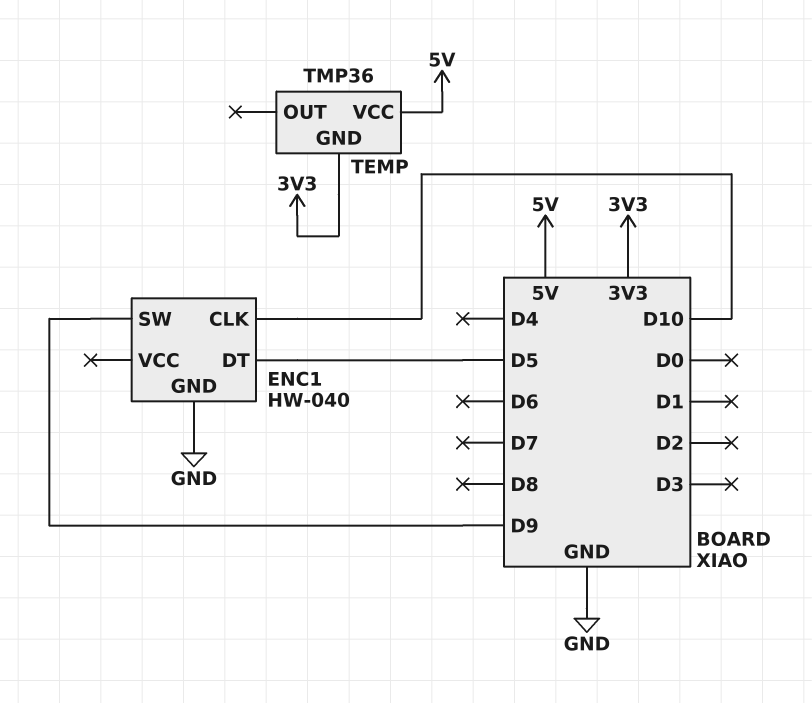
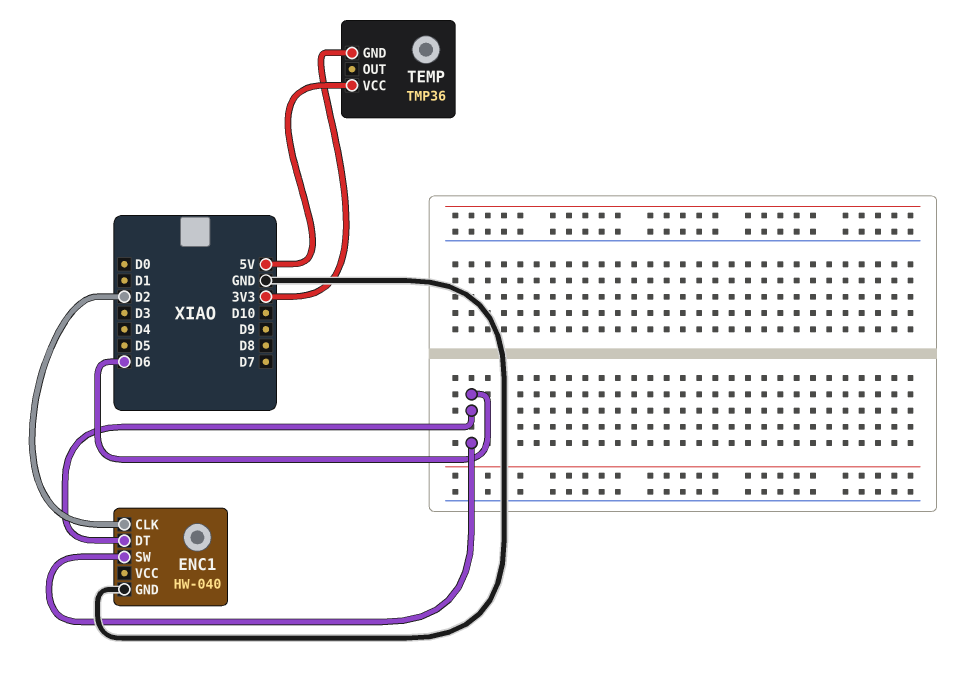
ENC1 pin CLK: D10 -> D2
ENC1 pin DT: D5 -> D6
ENC1 pin SW: D9 -> D6

